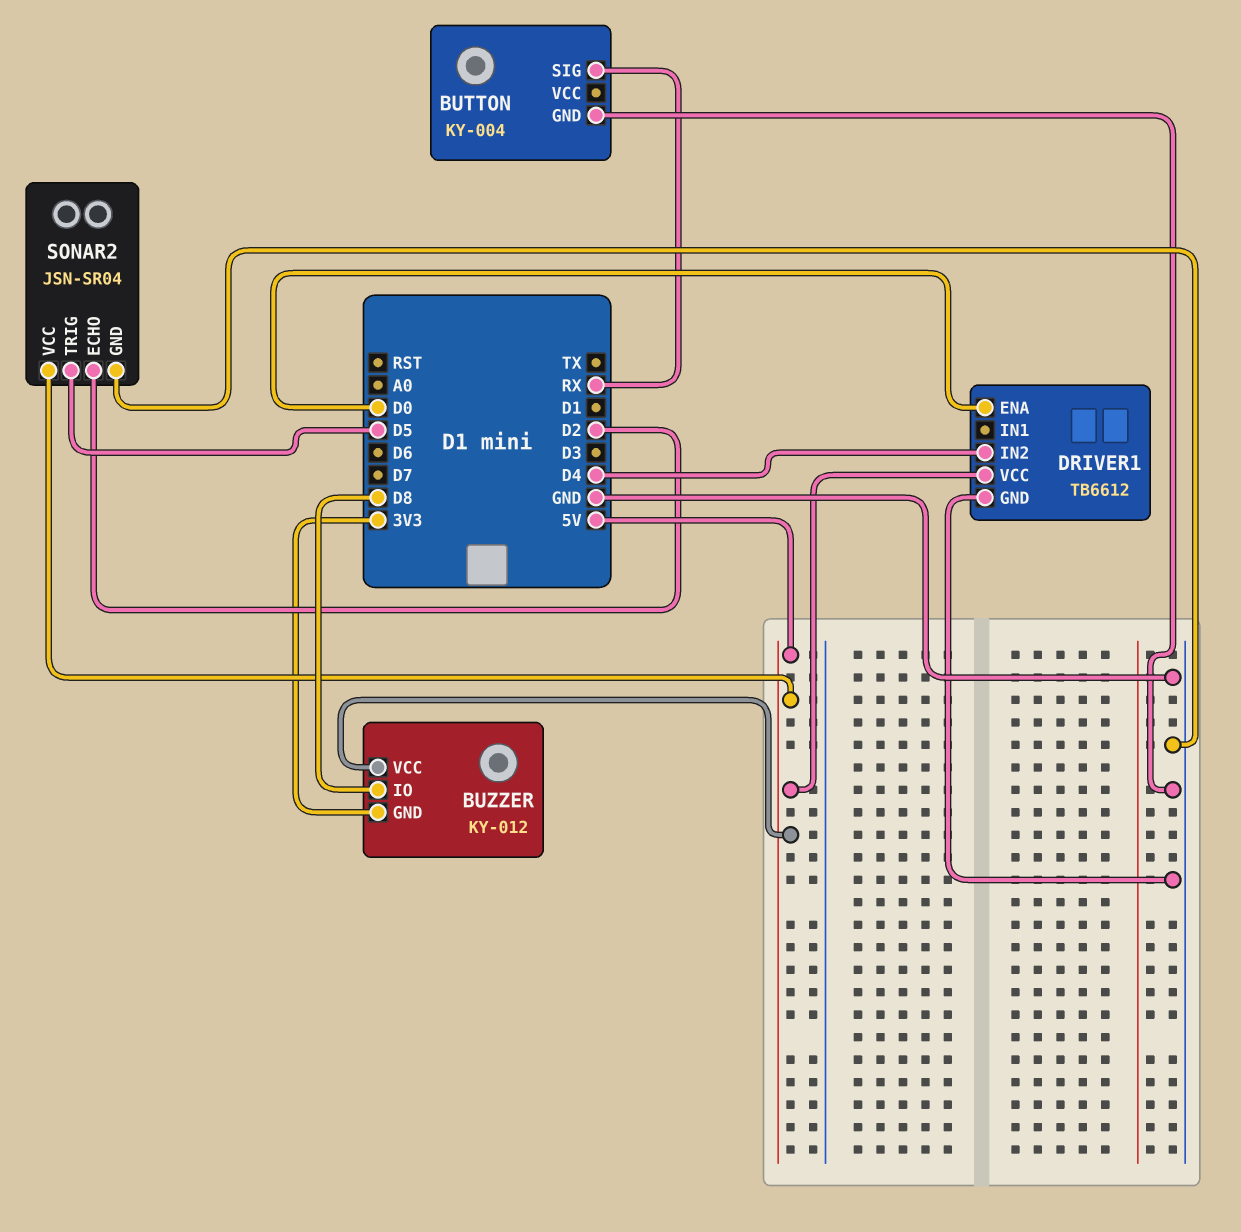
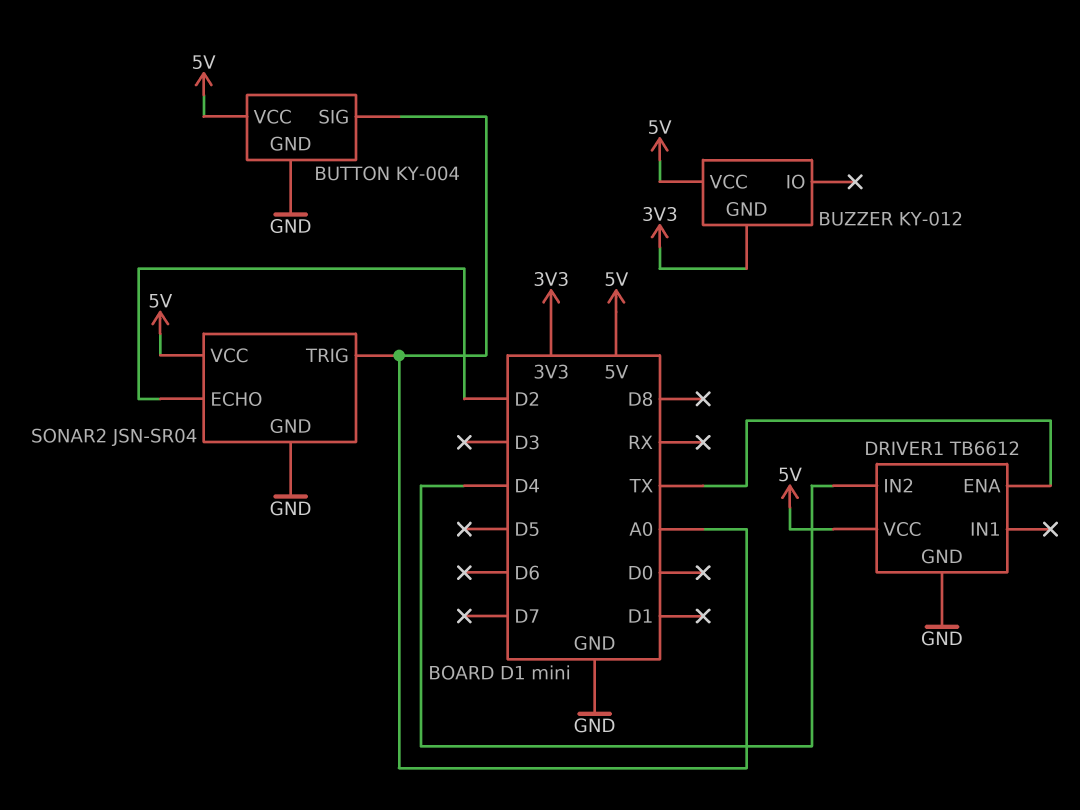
BUTTON pin SIG: RX -> A0
BUTTON pin VCC: none -> 5V
BUZZER pin IO: D8 -> none
DRIVER1 pin ENA: D0 -> TX
SONAR2 pin TRIG: D5 -> A0

